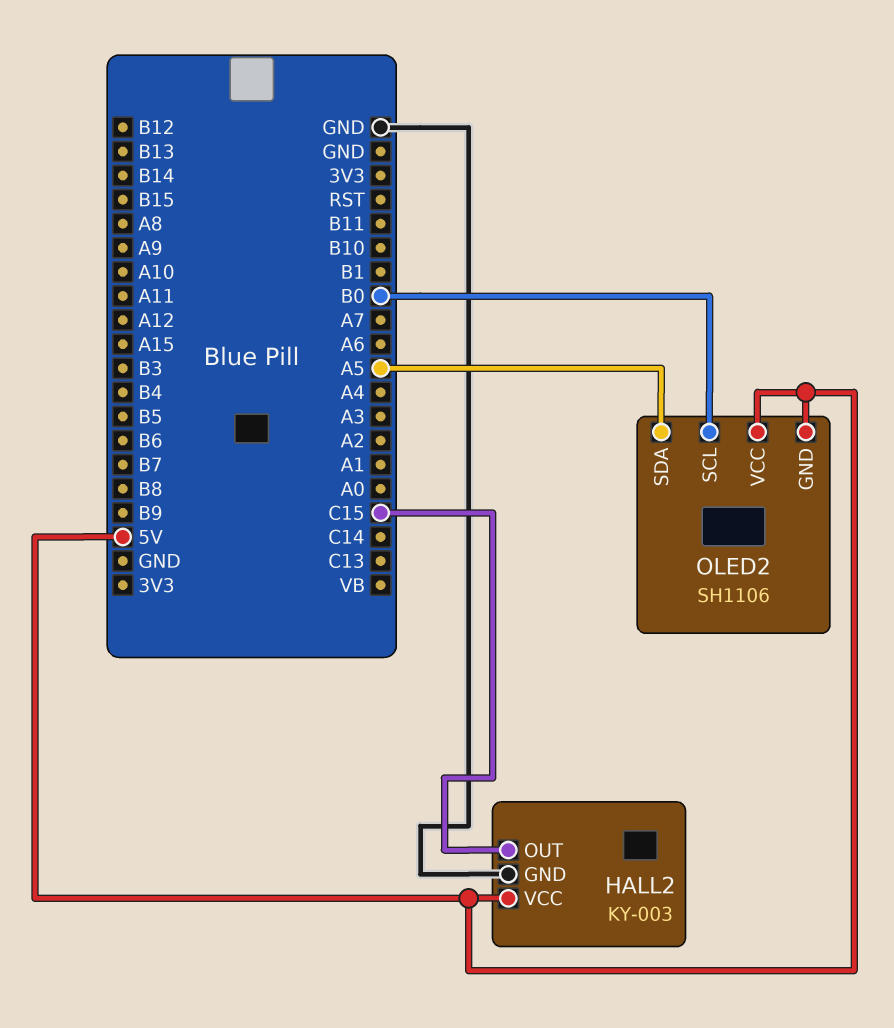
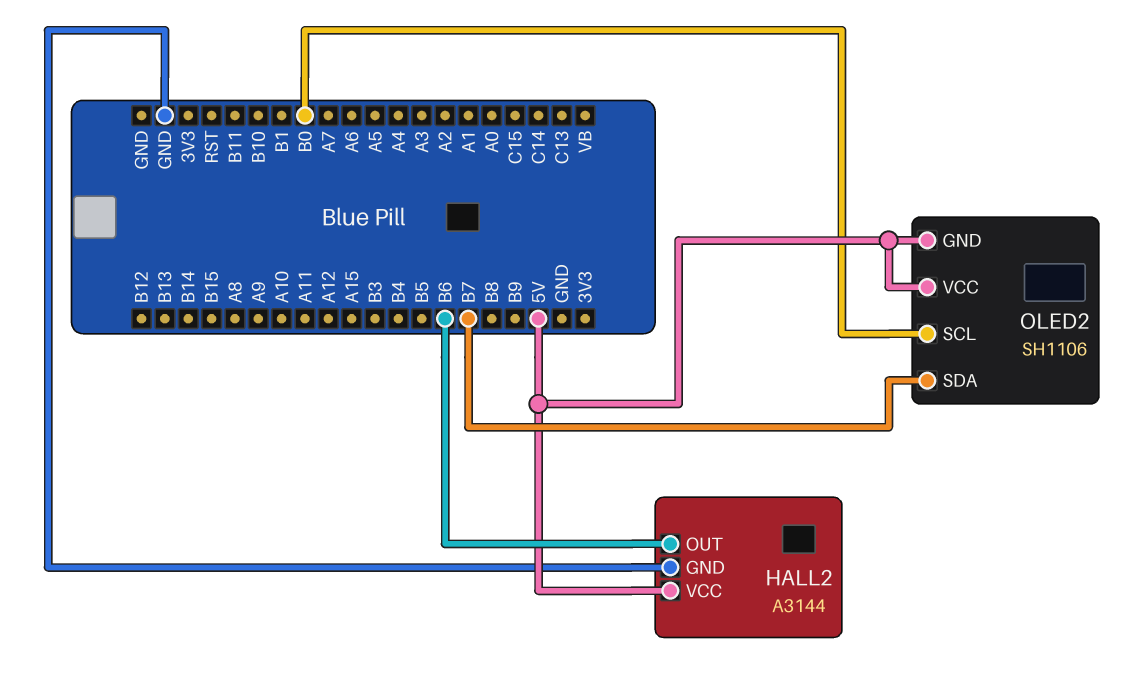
HALL2: KY-003 -> A3144
HALL2 pin OUT: C15 -> B6
OLED2 pin SDA: A5 -> B7

